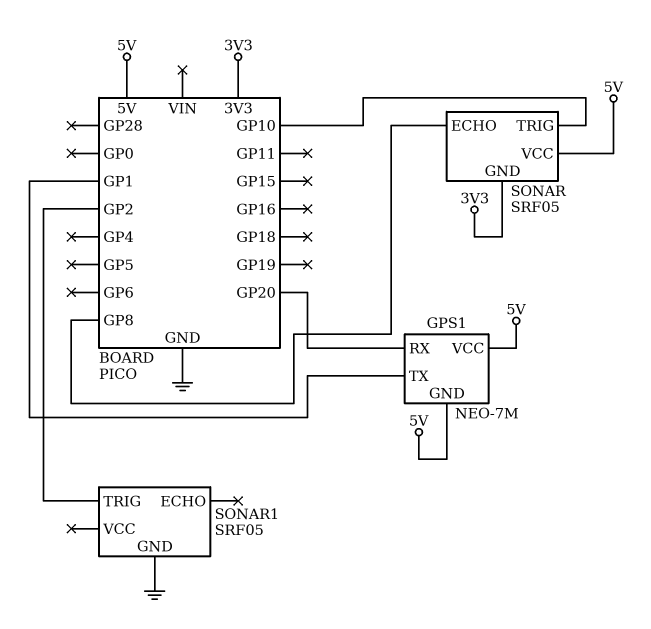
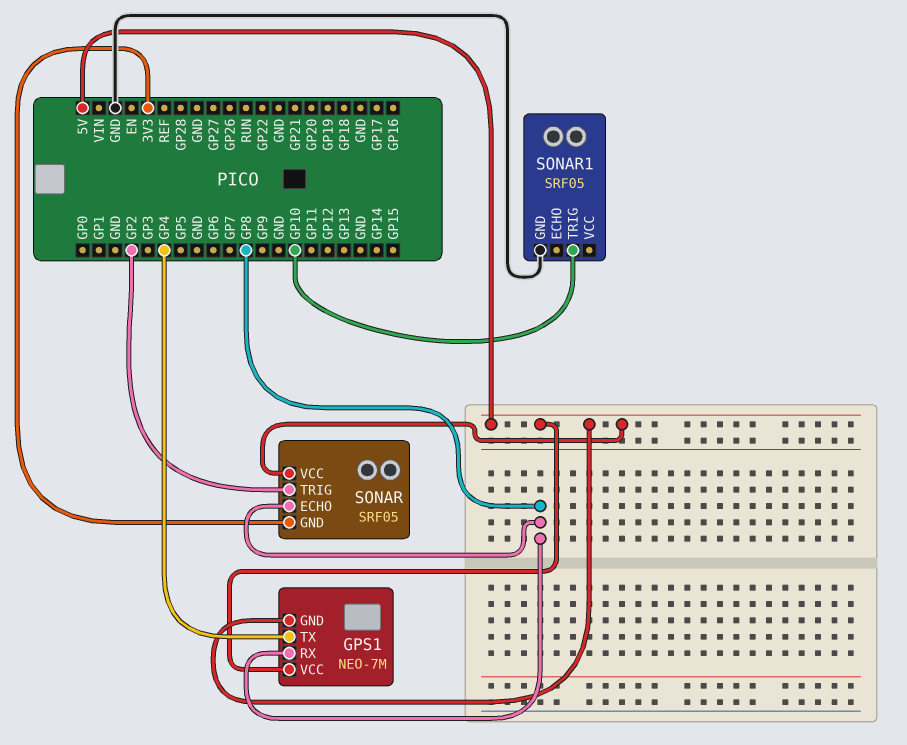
GPS1 pin RX: GP20 -> GP8
GPS1 pin TX: GP1 -> GP4
SONAR pin TRIG: GP10 -> GP2
SONAR1 pin TRIG: GP2 -> GP10

